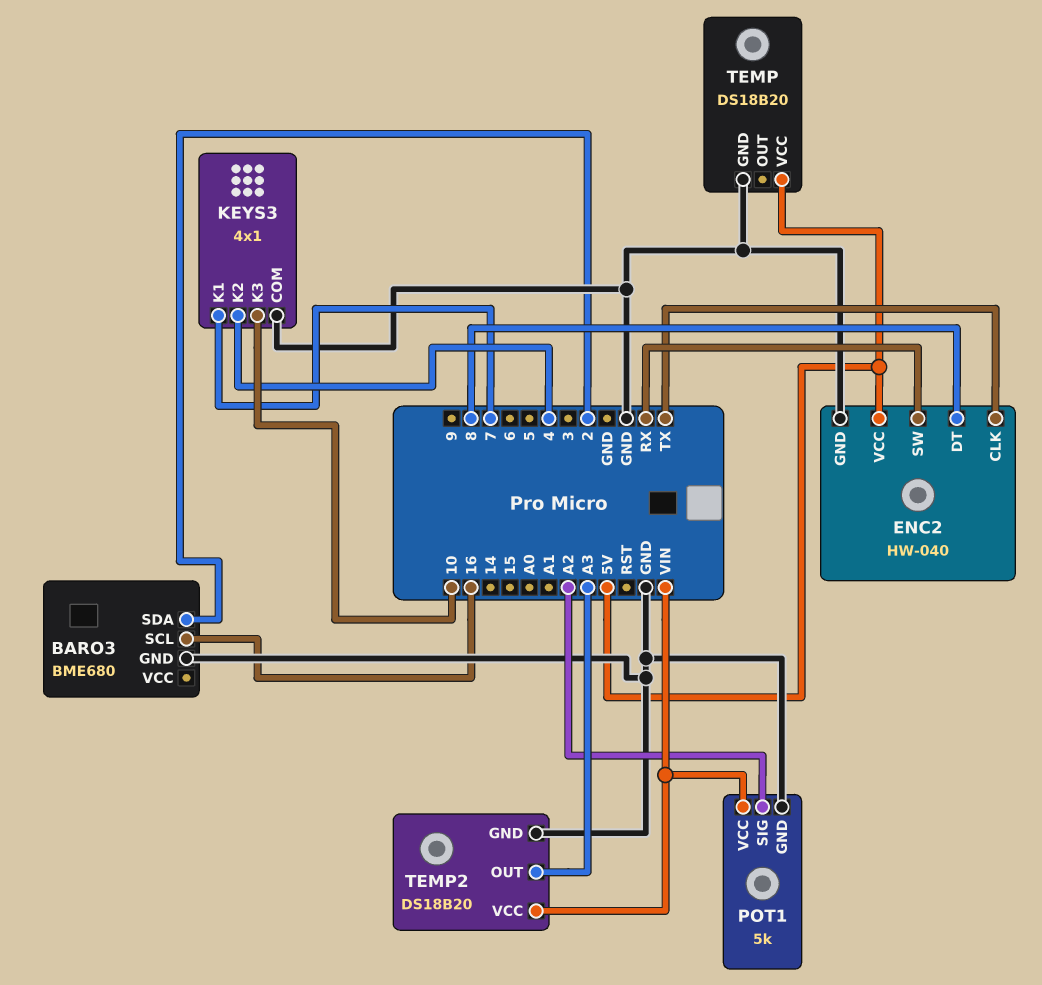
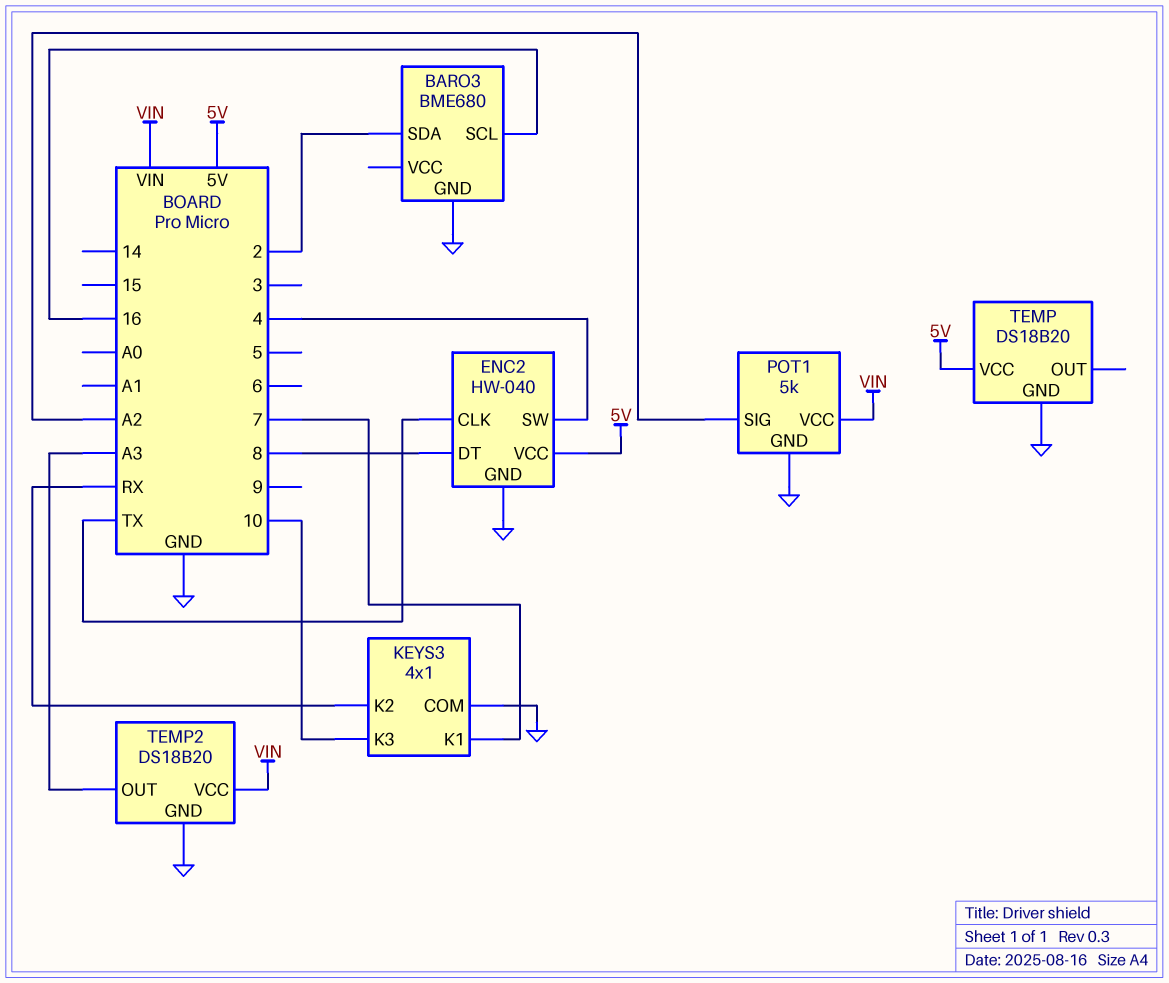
ENC2 pin SW: RX -> 4
KEYS3 pin K2: 4 -> RX

